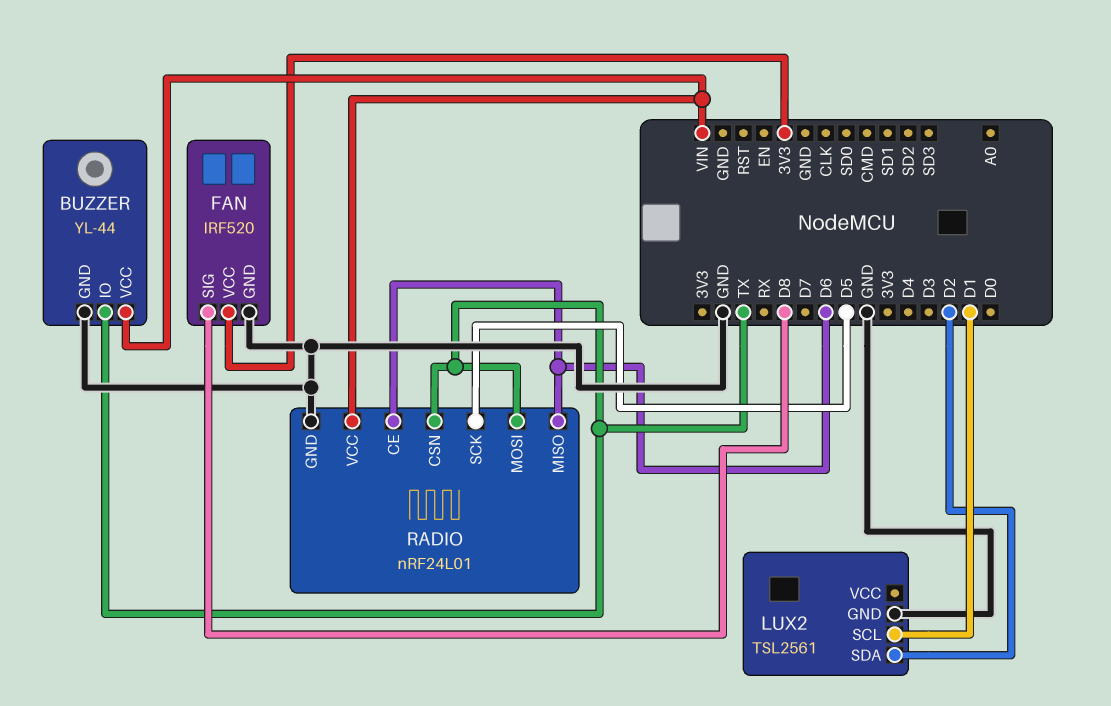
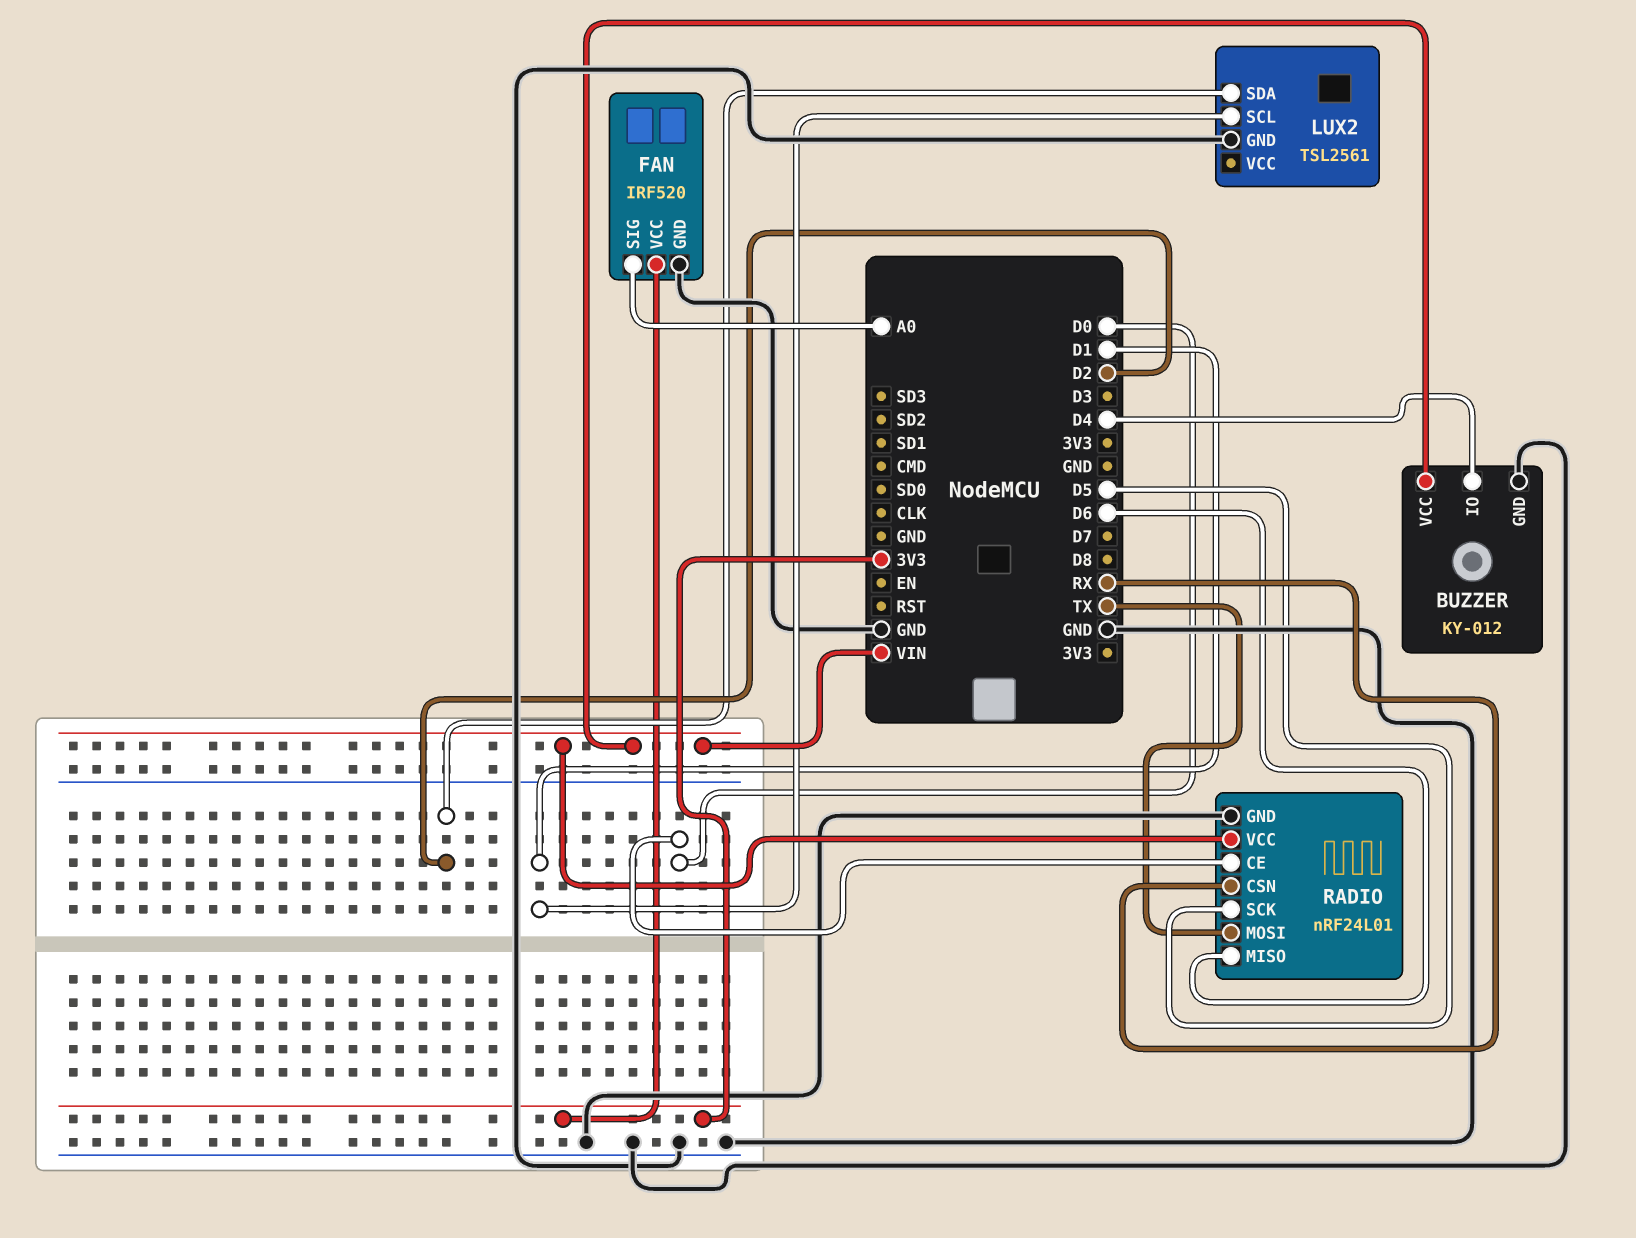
BUZZER: YL-44 -> KY-012
BUZZER pin IO: TX -> D4
FAN pin SIG: D8 -> A0
RADIO pin CE: D6 -> D0
RADIO pin CSN: TX -> RX

